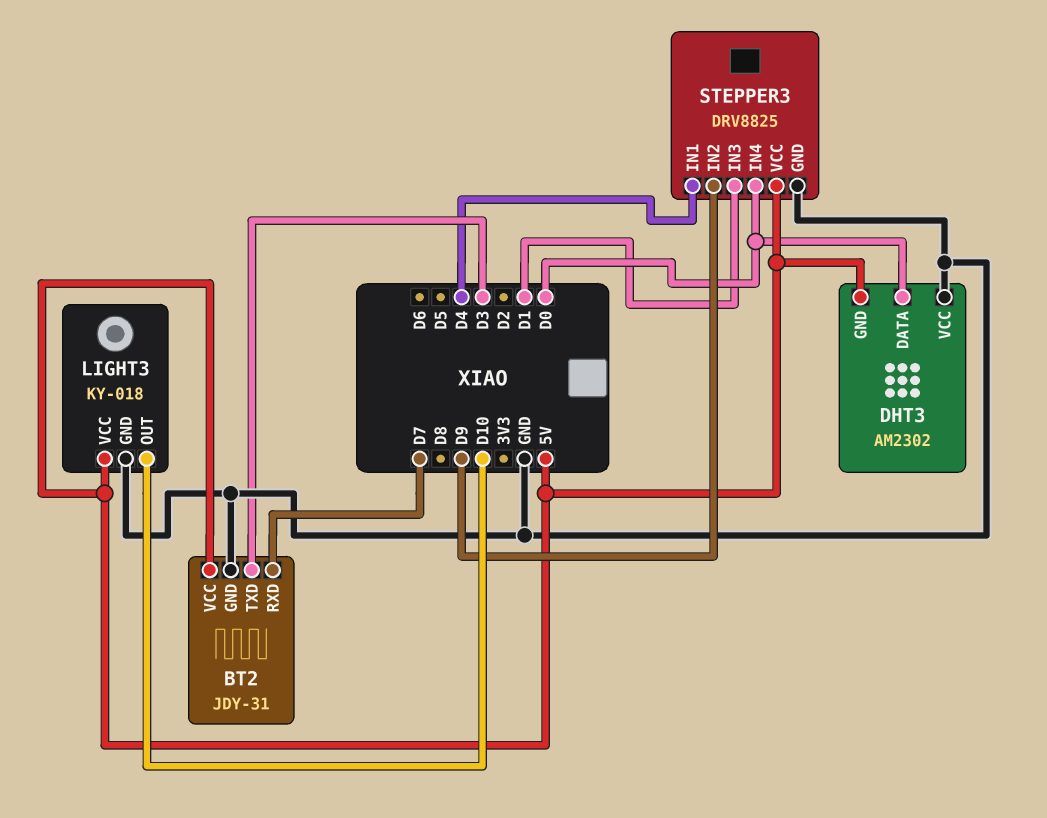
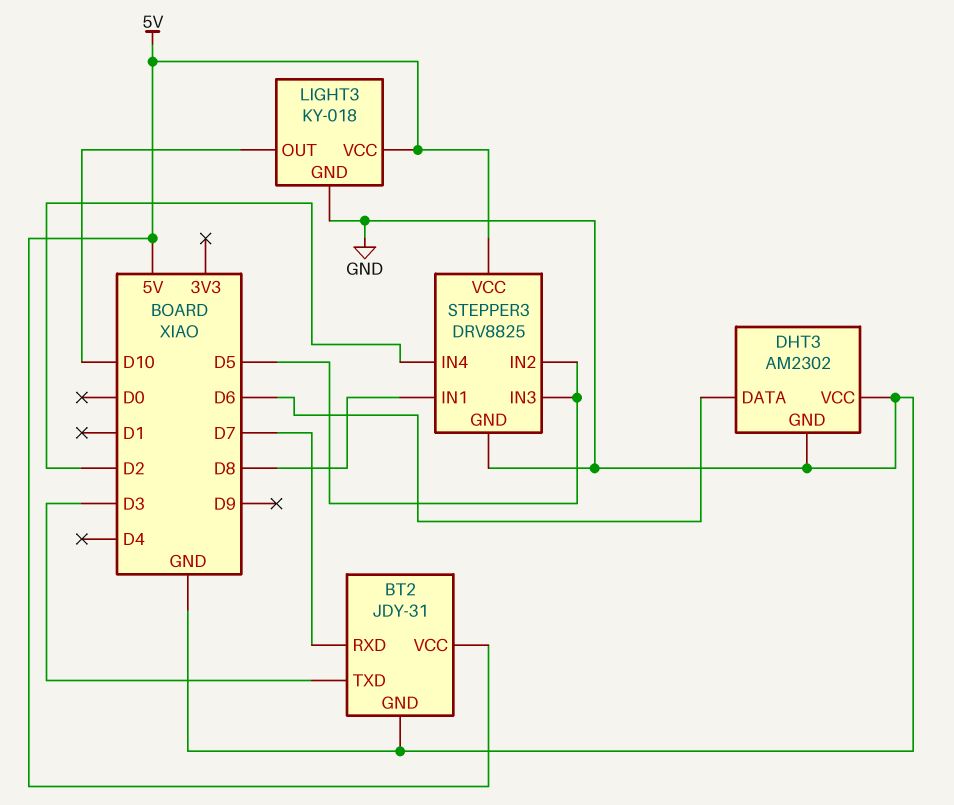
DHT3 pin DATA: D0 -> D6
DHT3 pin GND: 5V -> GND
STEPPER3 pin IN1: D4 -> D8
STEPPER3 pin IN2: D9 -> D5
STEPPER3 pin IN3: D1 -> D5
STEPPER3 pin IN4: D0 -> D2

